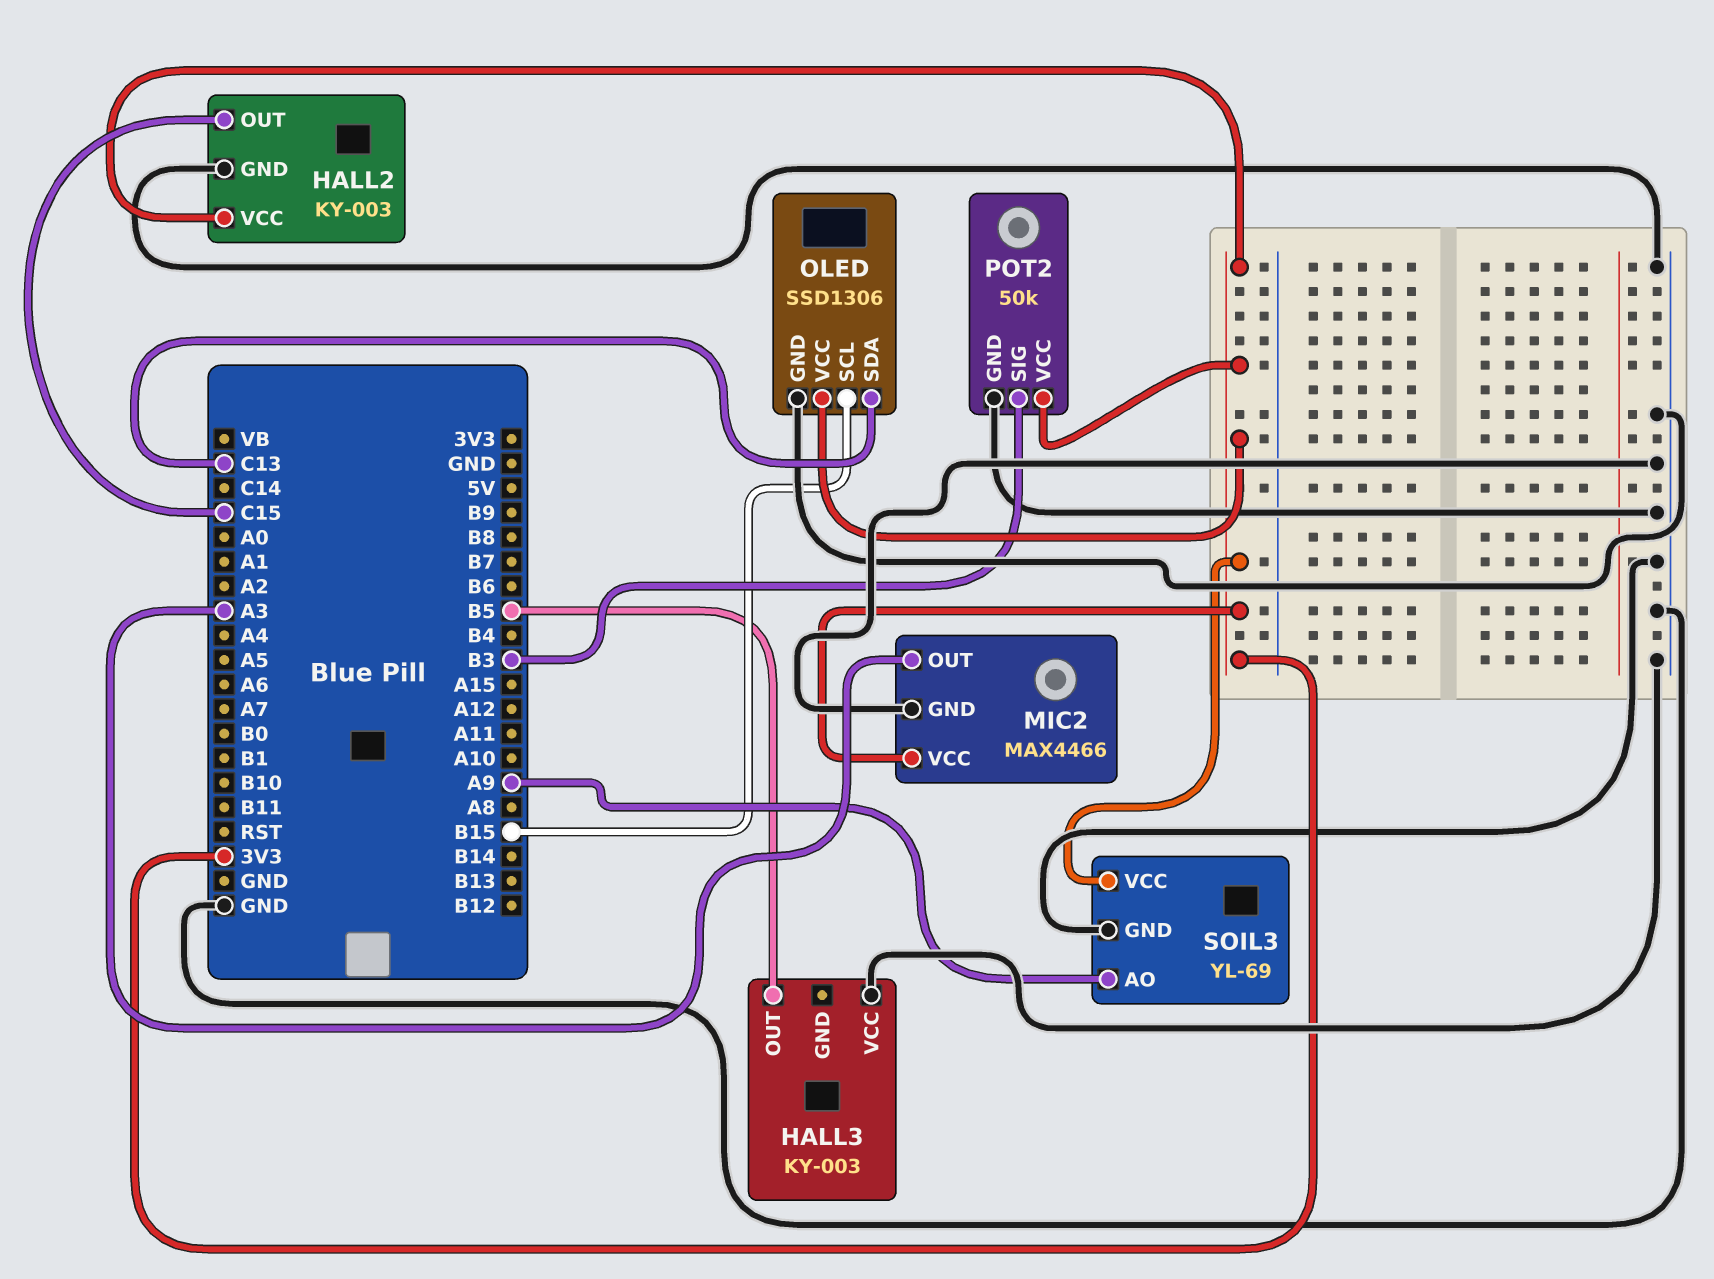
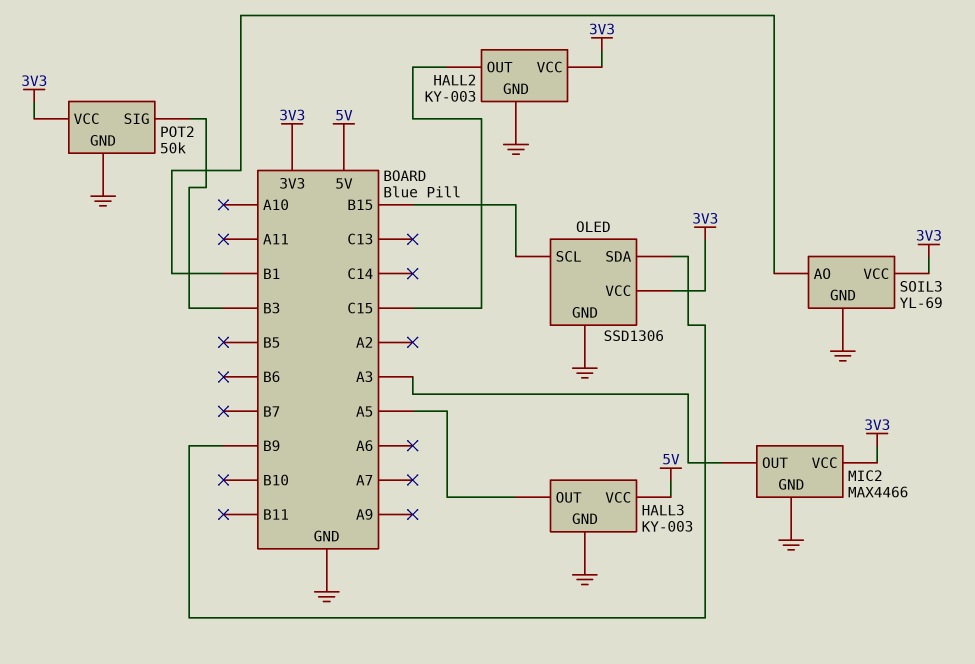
HALL3 pin GND: none -> GND
HALL3 pin OUT: B5 -> A5
HALL3 pin VCC: GND -> 5V
OLED pin SDA: C13 -> B9
SOIL3 pin AO: A9 -> B1

